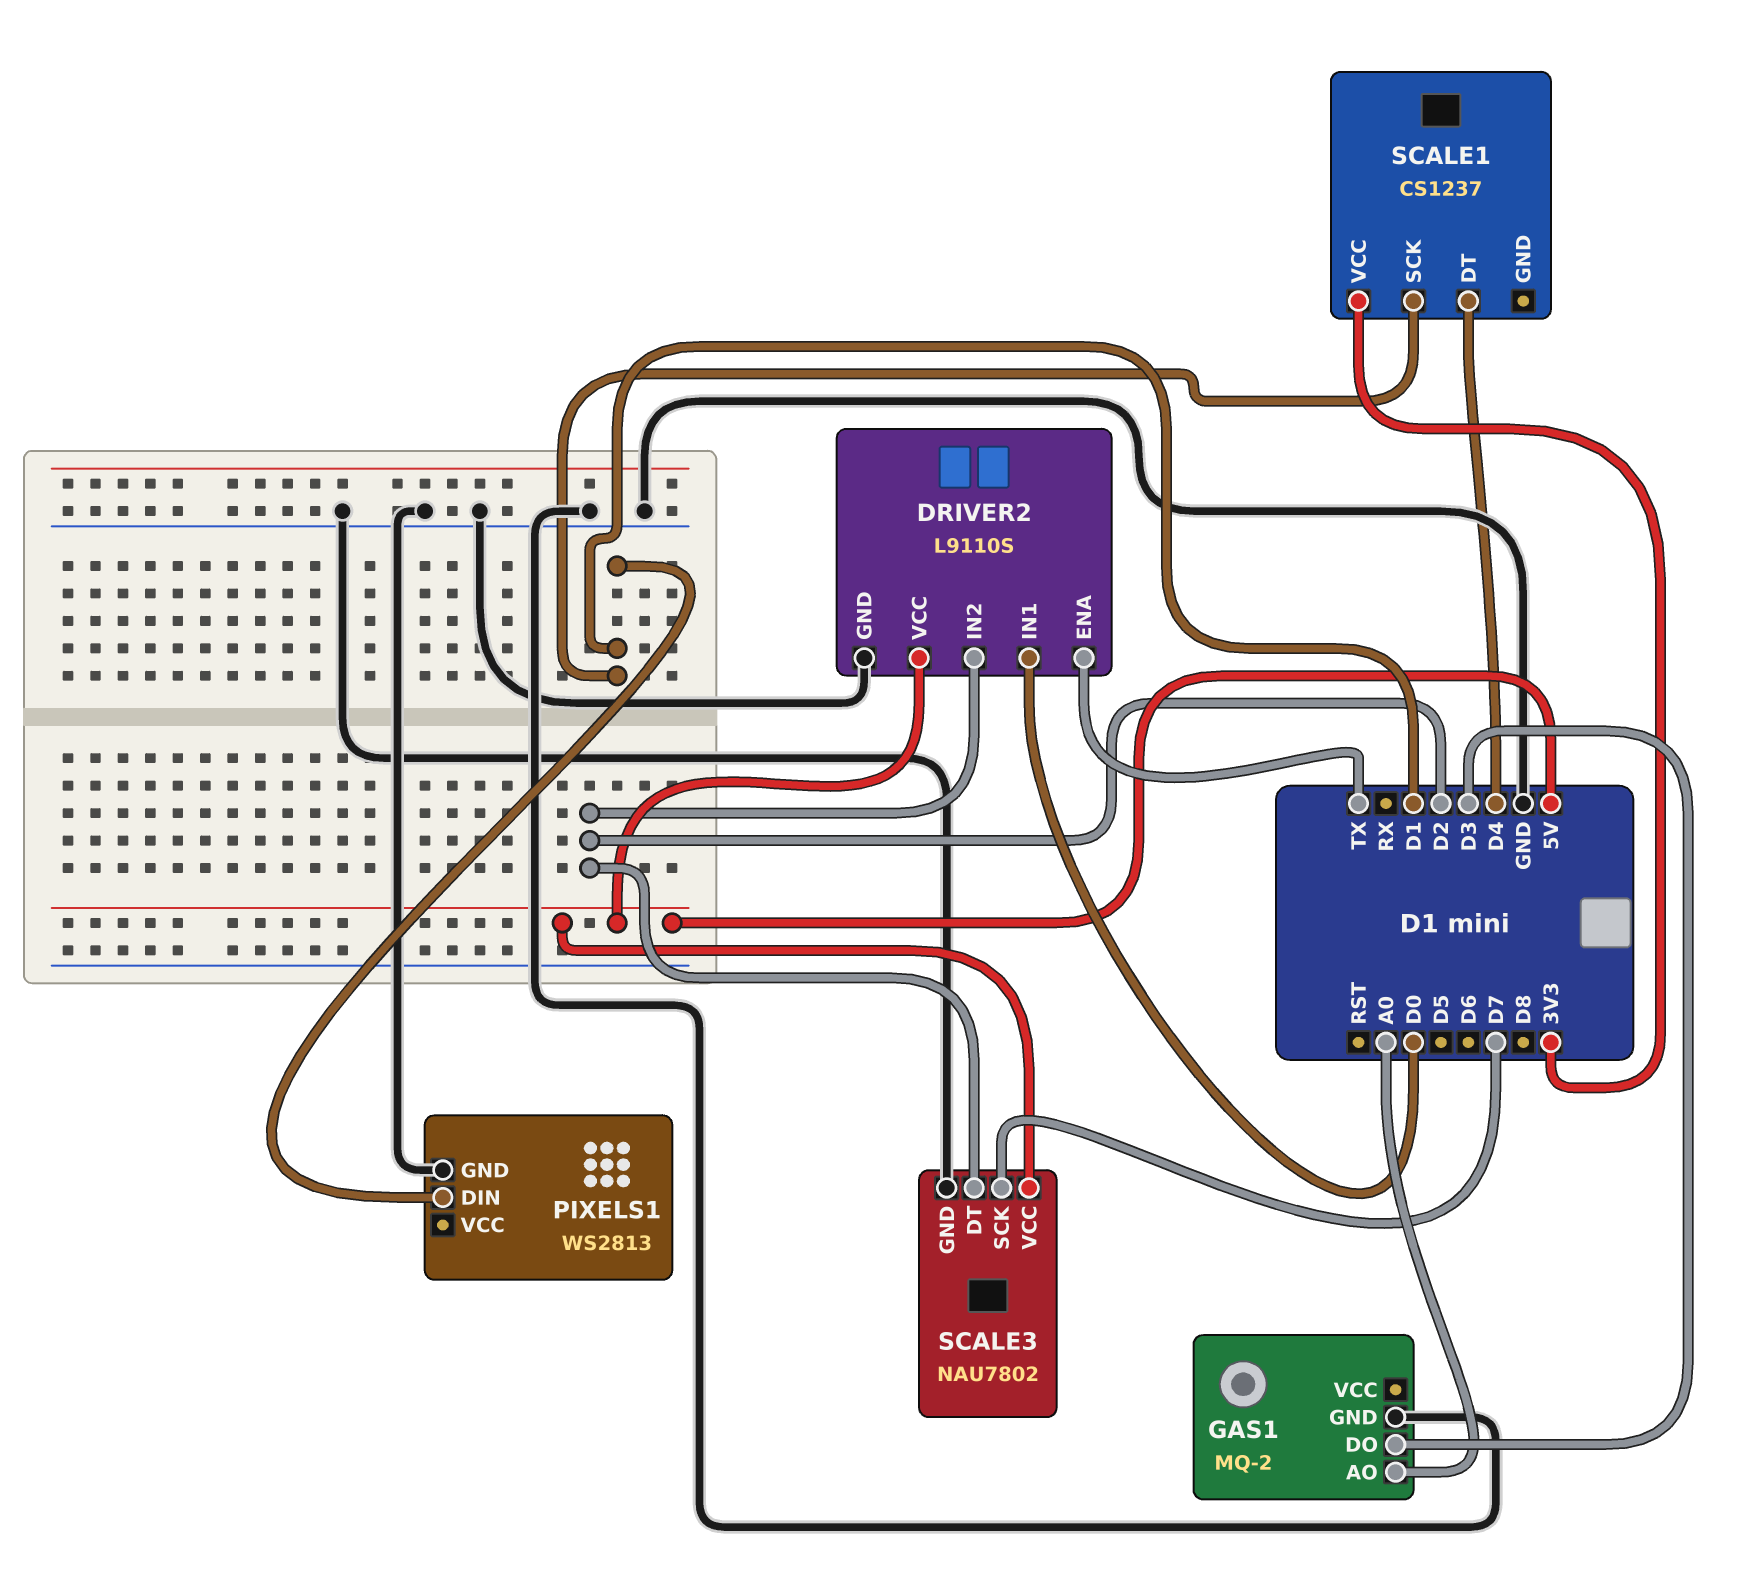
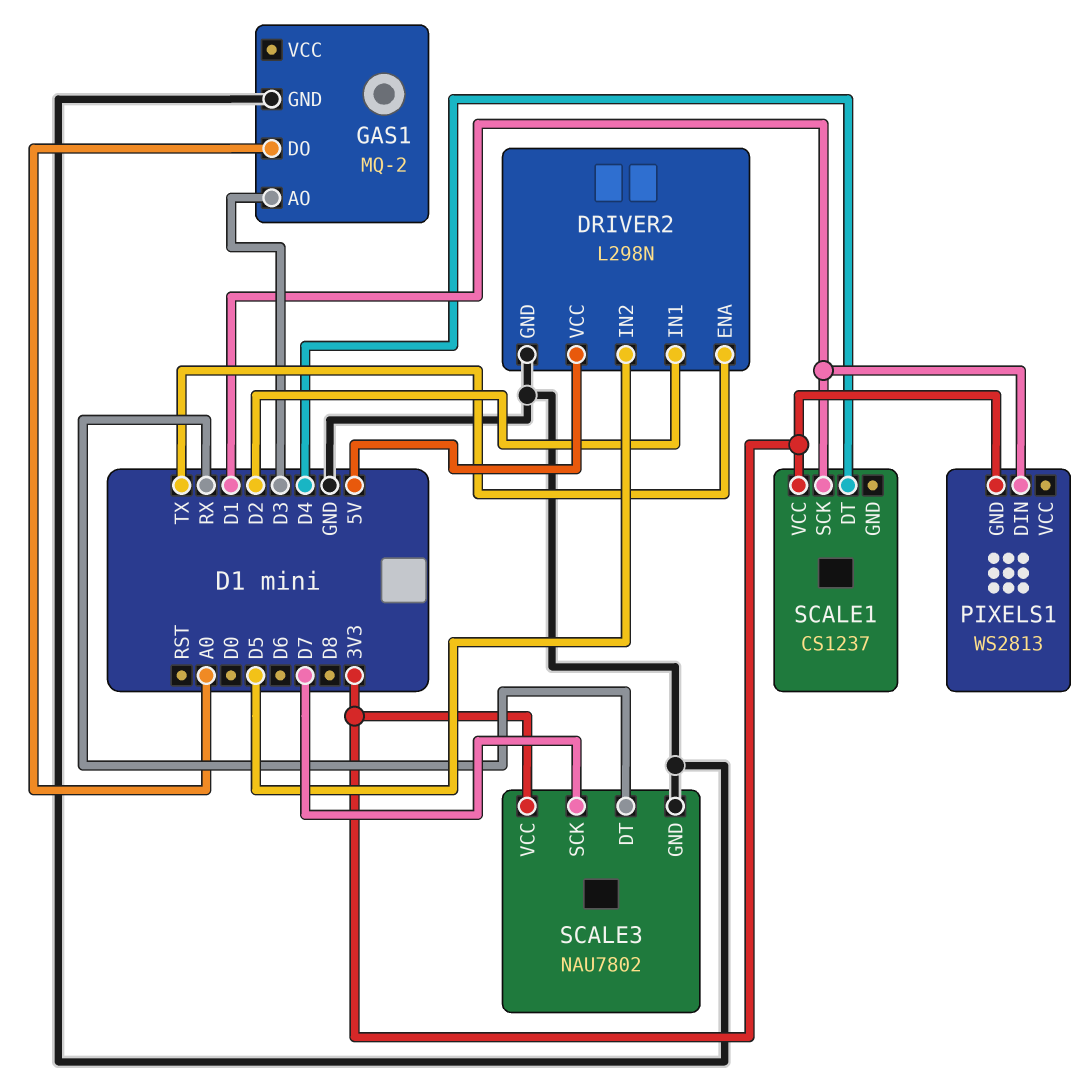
DRIVER2: L9110S -> L298N
DRIVER2 pin IN1: D0 -> D2
DRIVER2 pin IN2: D2 -> D5
GAS1 pin AO: A0 -> D3
GAS1 pin DO: D3 -> A0
PIXELS1 pin GND: GND -> 3V3
SCALE3 pin DT: D2 -> RX
SCALE3 pin VCC: 5V -> 3V3

